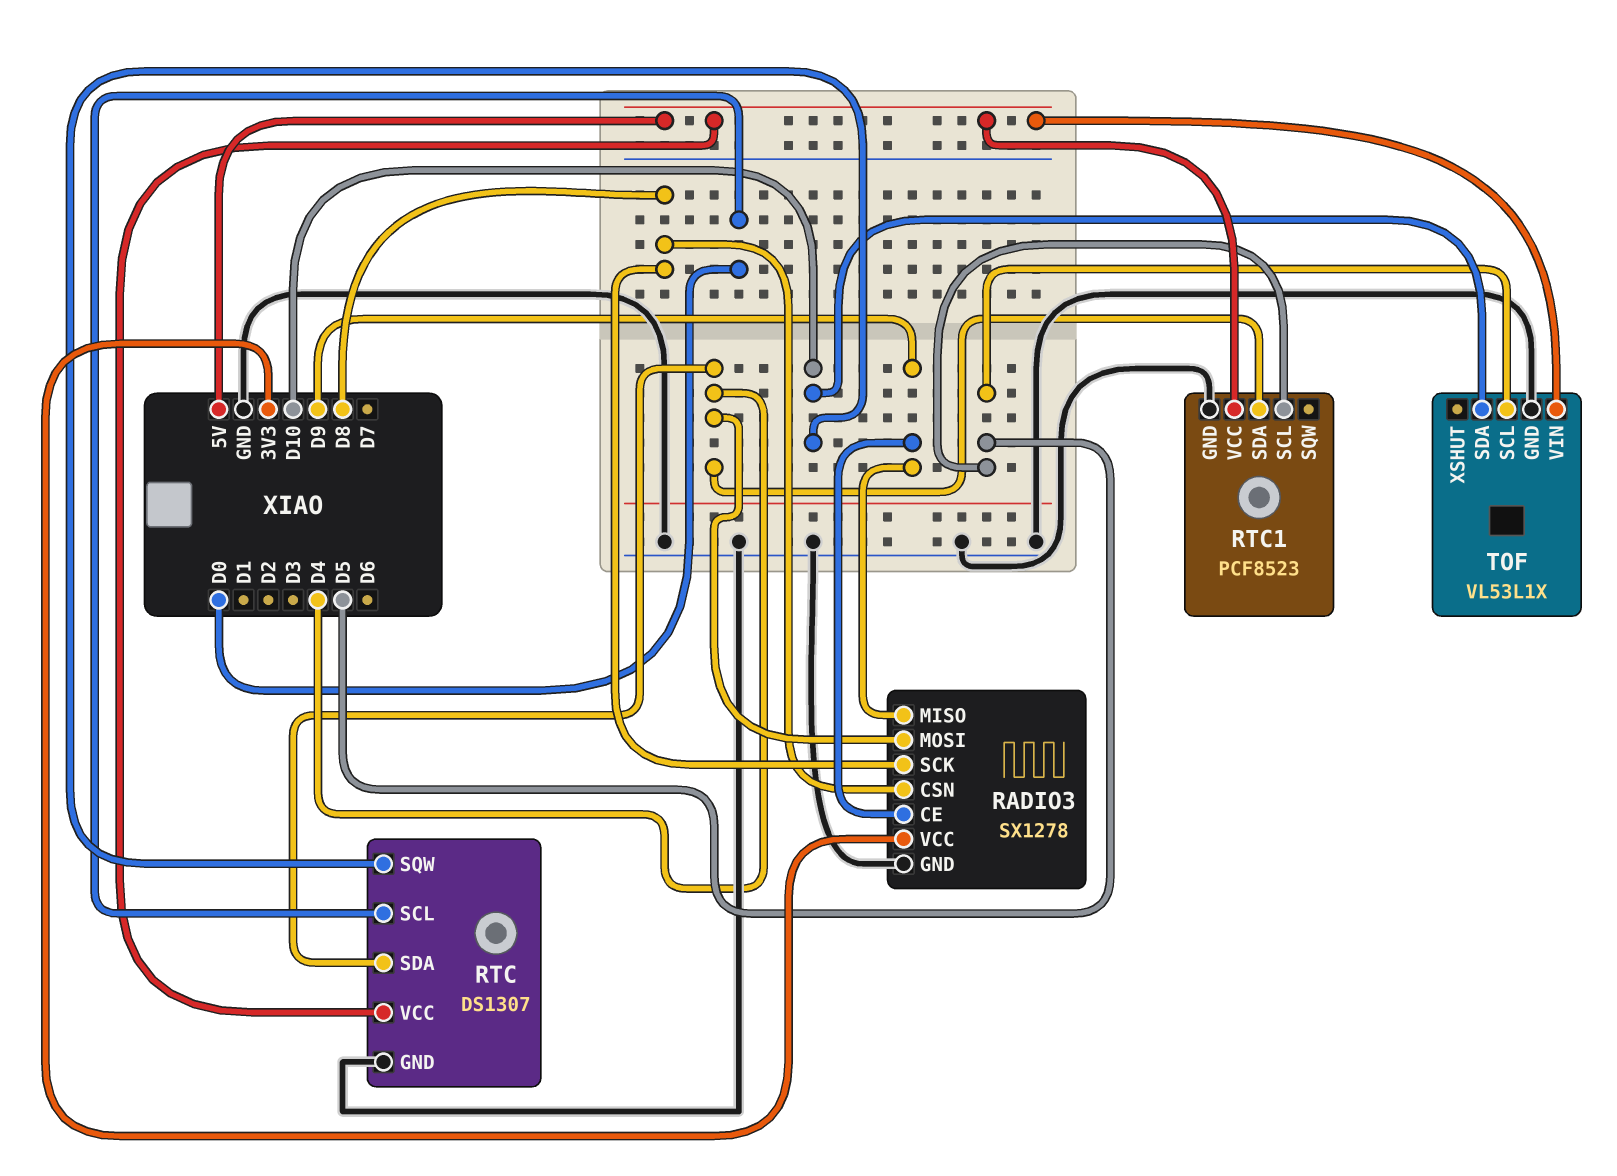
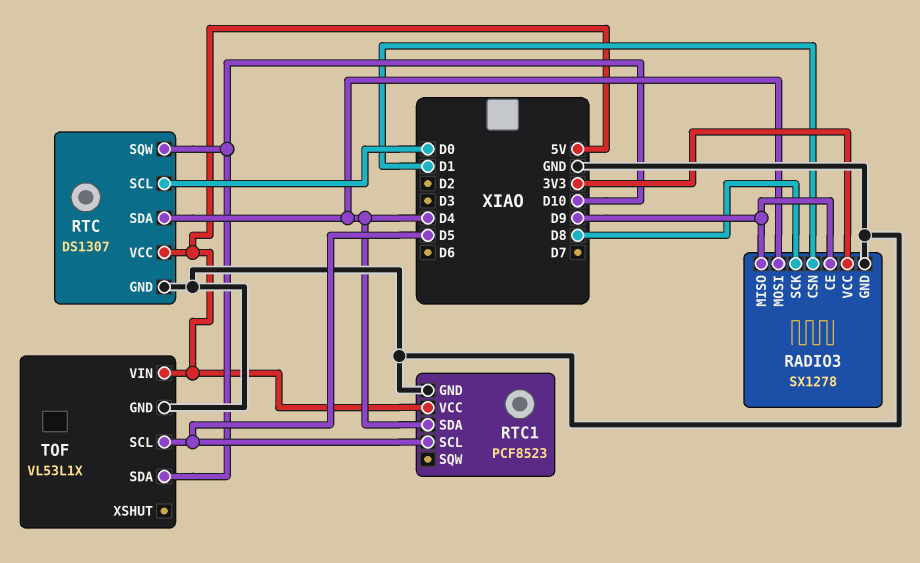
RADIO3 pin CSN: D8 -> D1

